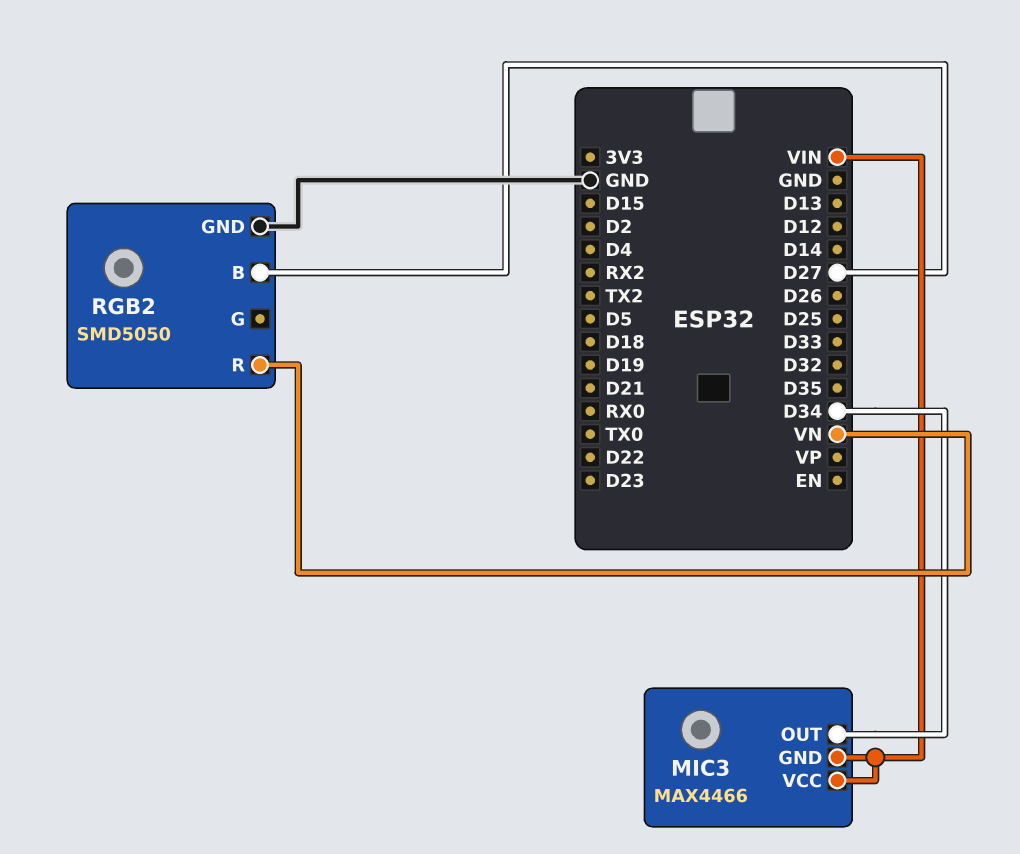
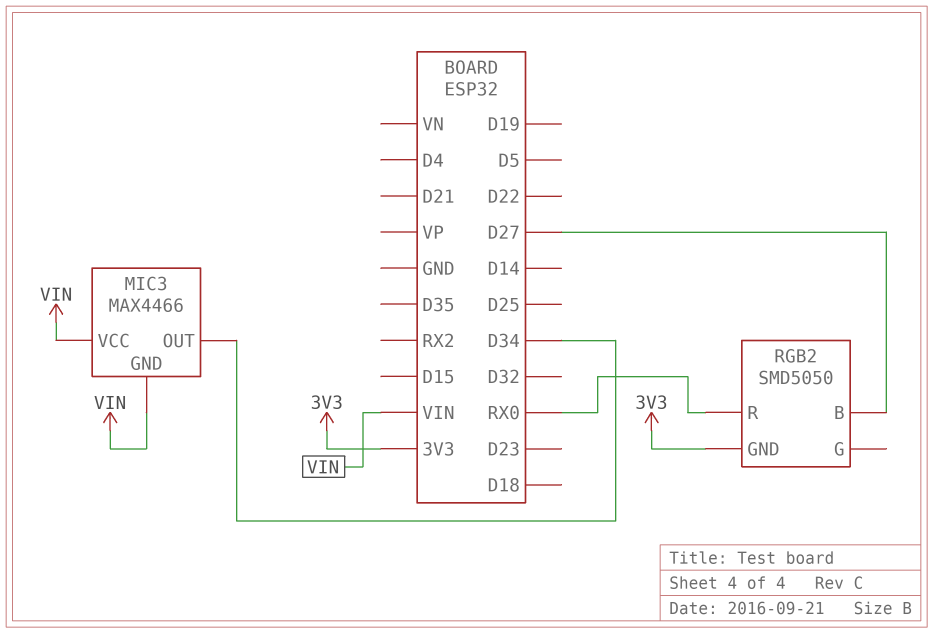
RGB2 pin GND: GND -> 3V3
RGB2 pin R: VN -> RX0

